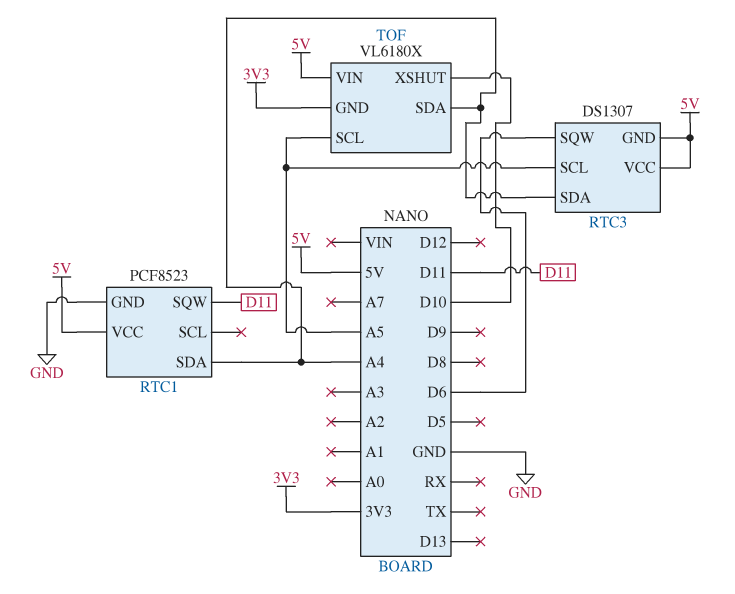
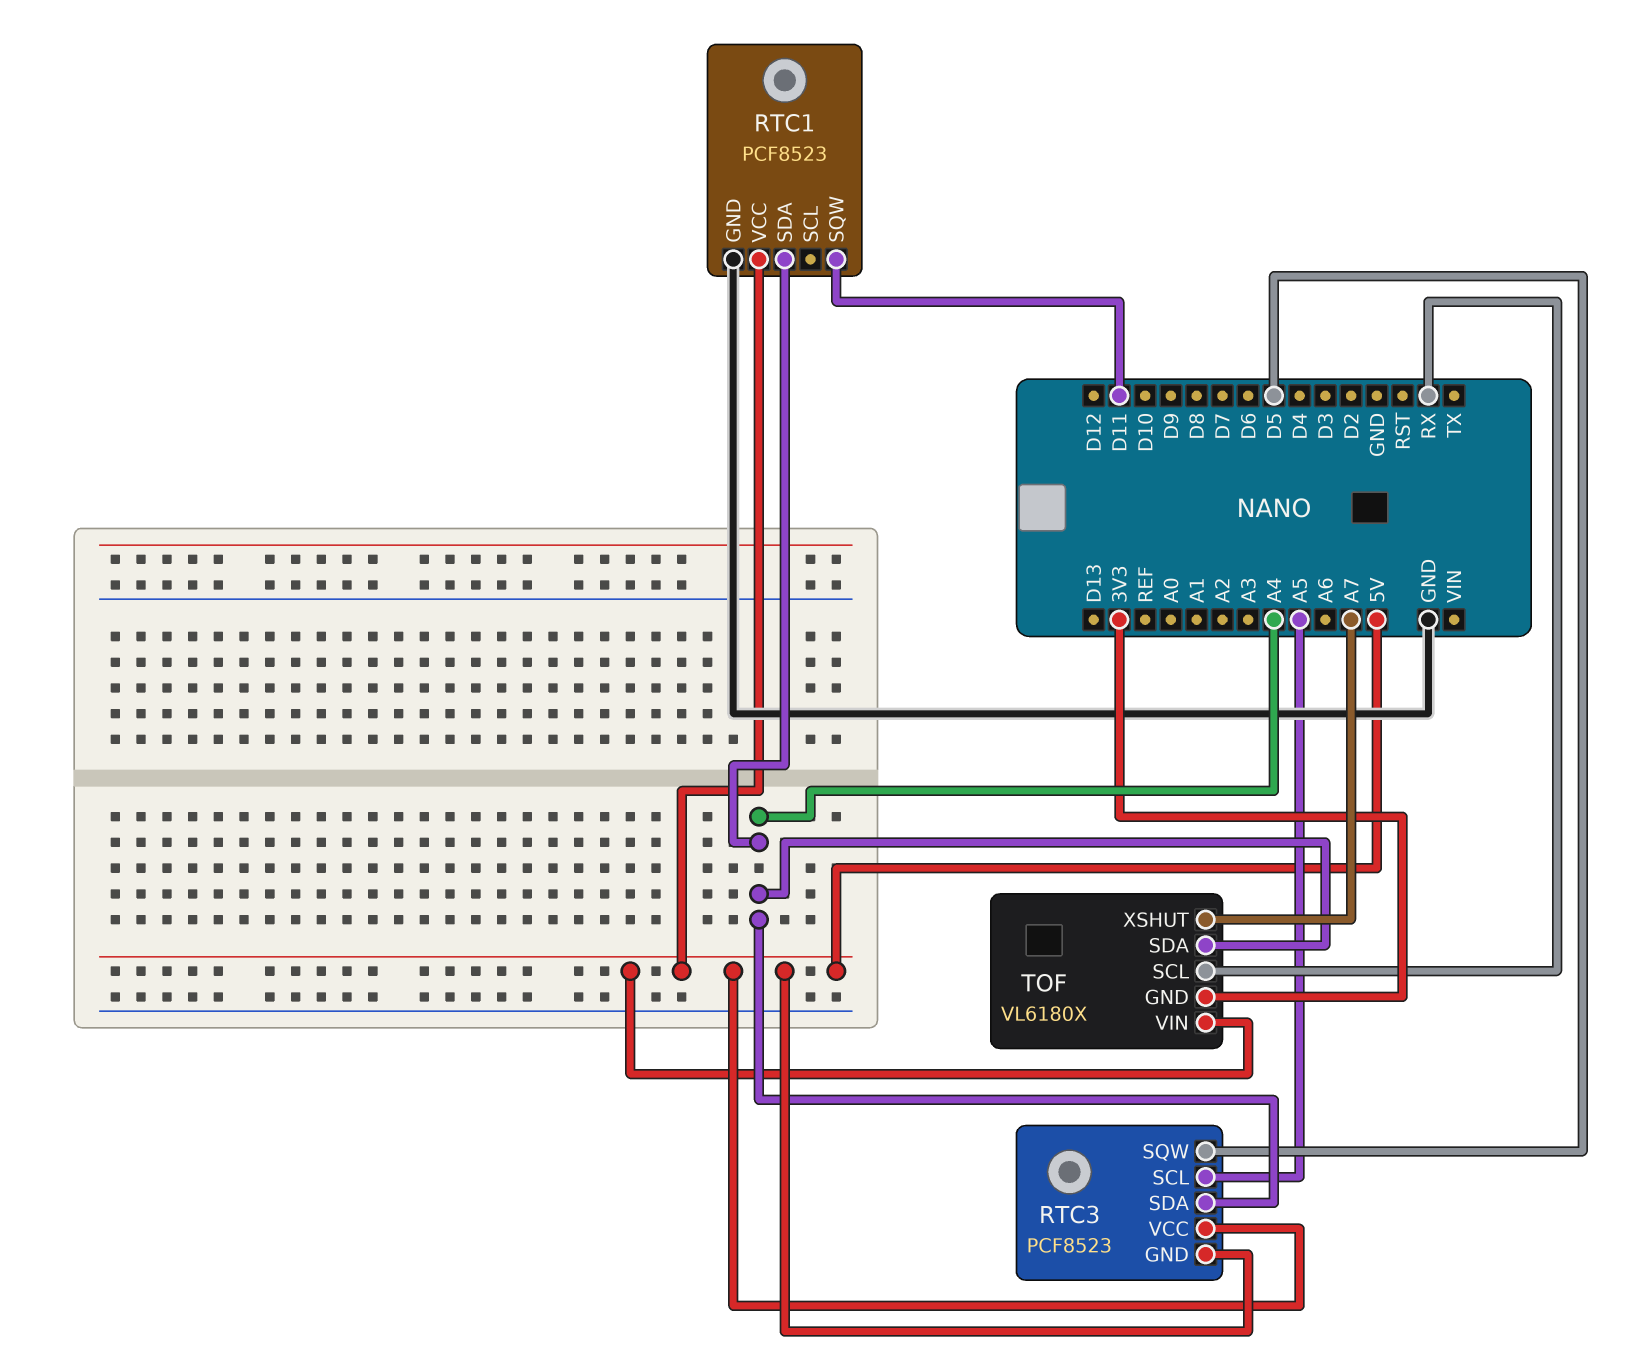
RTC3: DS1307 -> PCF8523
RTC3 pin SQW: D6 -> D5
TOF pin SCL: A5 -> RX
TOF pin XSHUT: D10 -> A7

